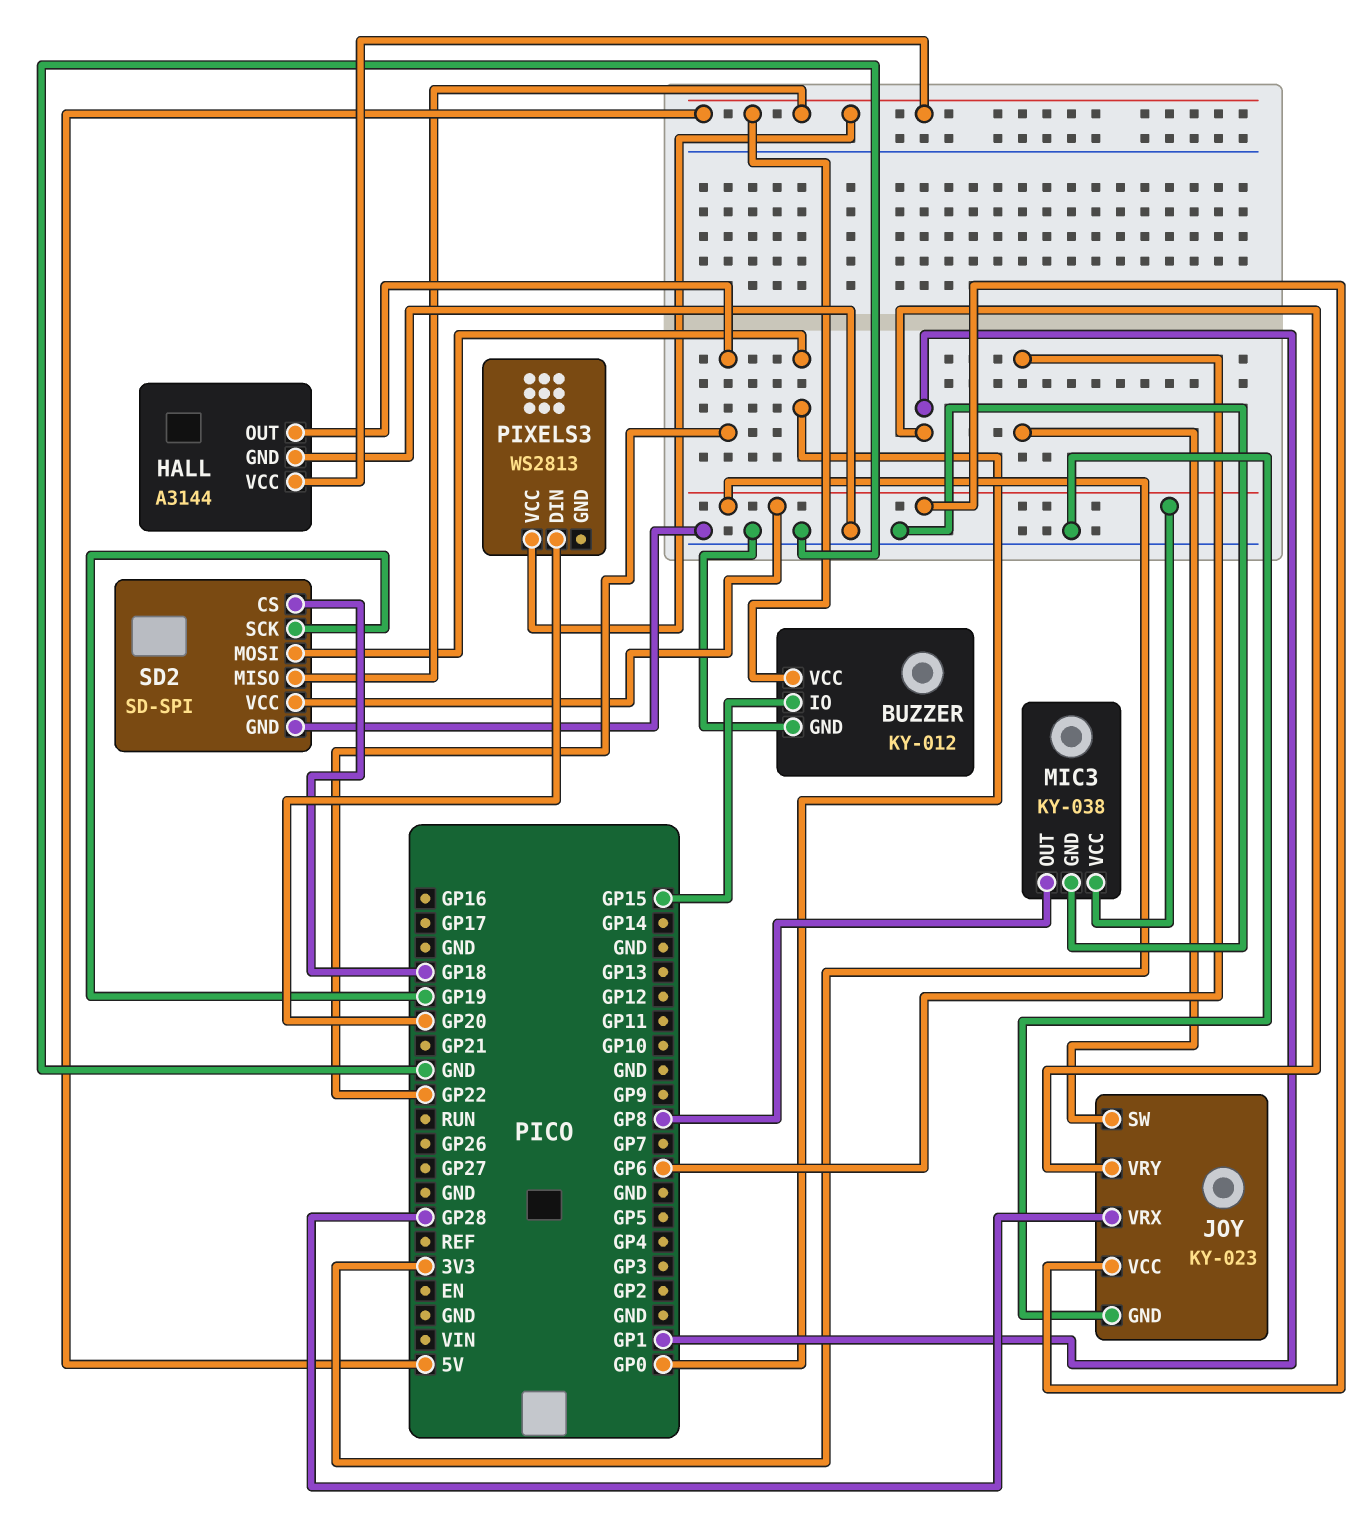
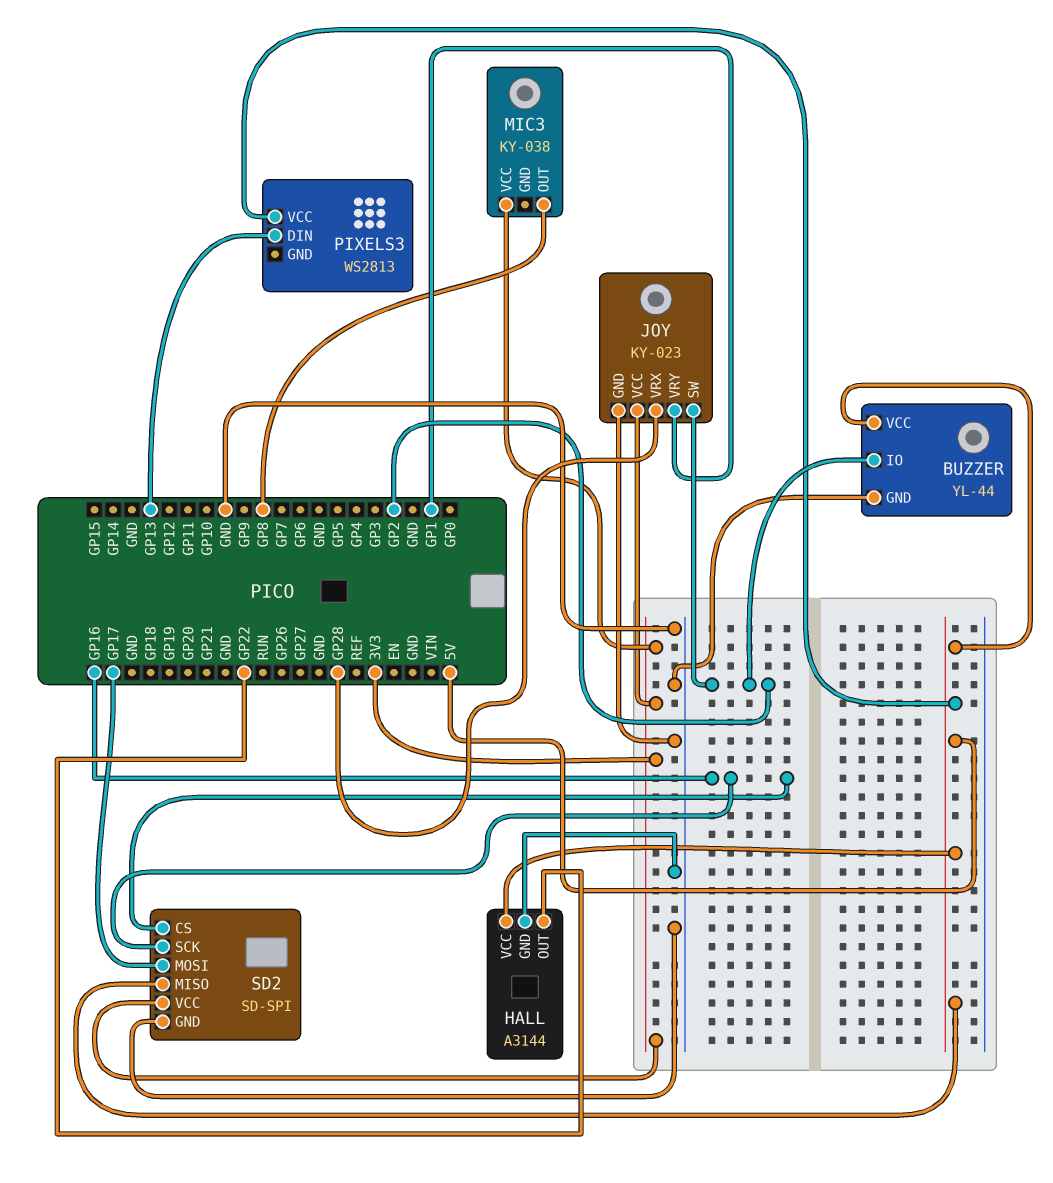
BUZZER: KY-012 -> YL-44
BUZZER pin IO: GP15 -> GP2
JOY pin SW: GP6 -> GP2
MIC3 pin GND: GND -> none
PIXELS3 pin DIN: GP20 -> GP13
SD2 pin CS: GP18 -> GP16
SD2 pin MOSI: GP0 -> GP17
SD2 pin SCK: GP19 -> GP16

